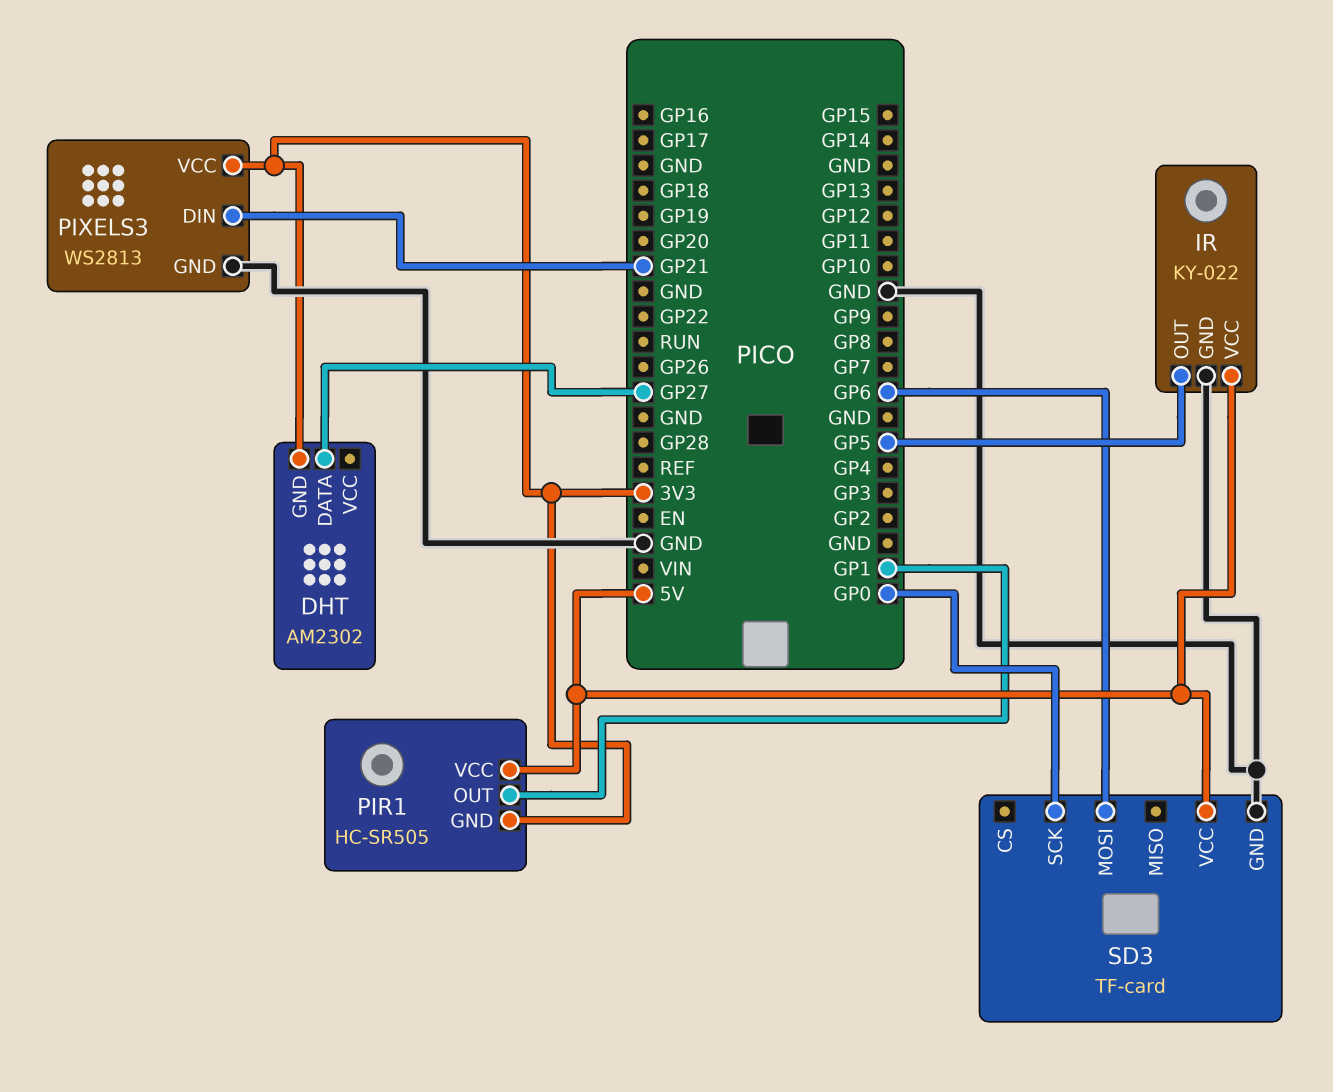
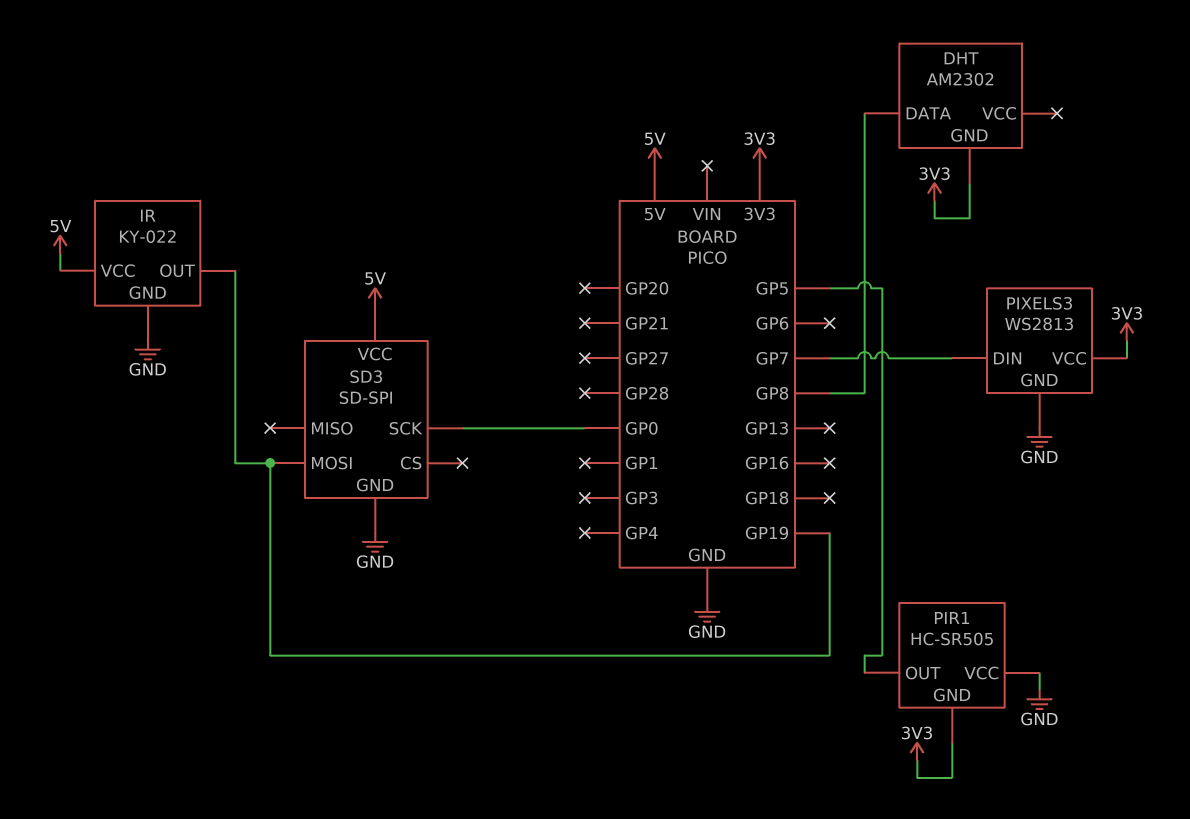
DHT pin DATA: GP27 -> GP8
IR pin OUT: GP5 -> GP19
PIR1 pin OUT: GP1 -> GP5
PIR1 pin VCC: 5V -> GND
PIXELS3 pin DIN: GP21 -> GP7
SD3: TF-card -> SD-SPI
SD3 pin MOSI: GP6 -> GP19

